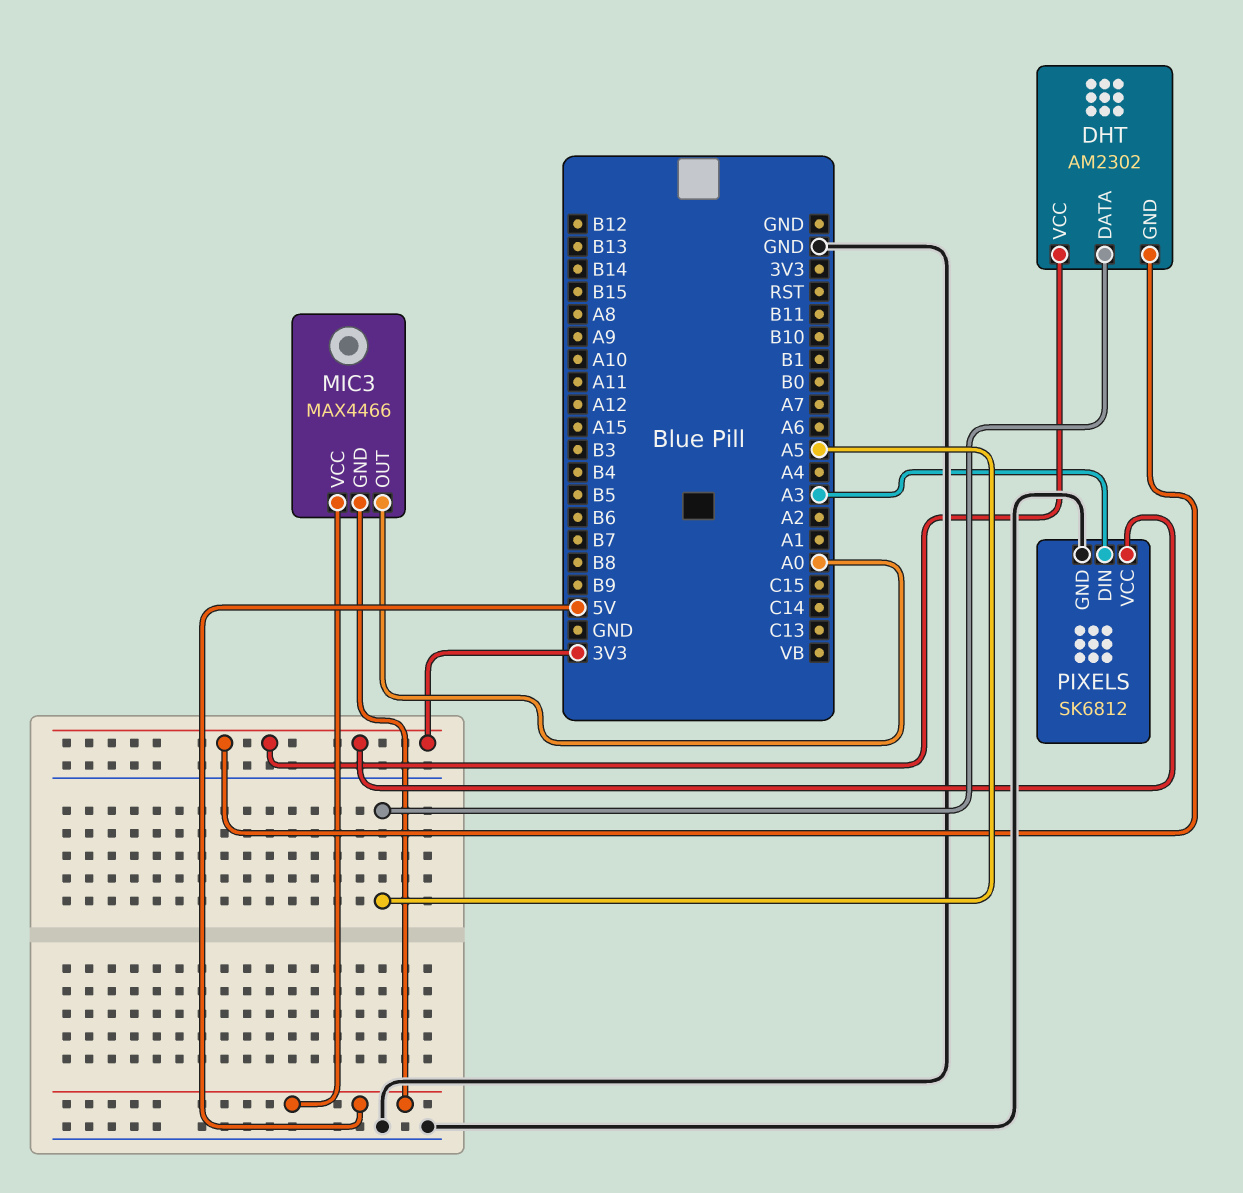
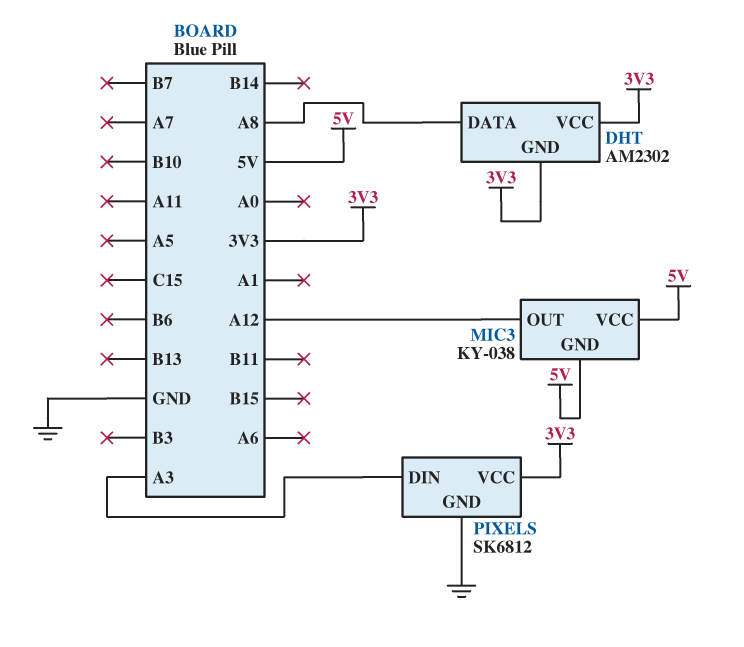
DHT pin DATA: A5 -> A8
MIC3: MAX4466 -> KY-038
MIC3 pin OUT: A0 -> A12

